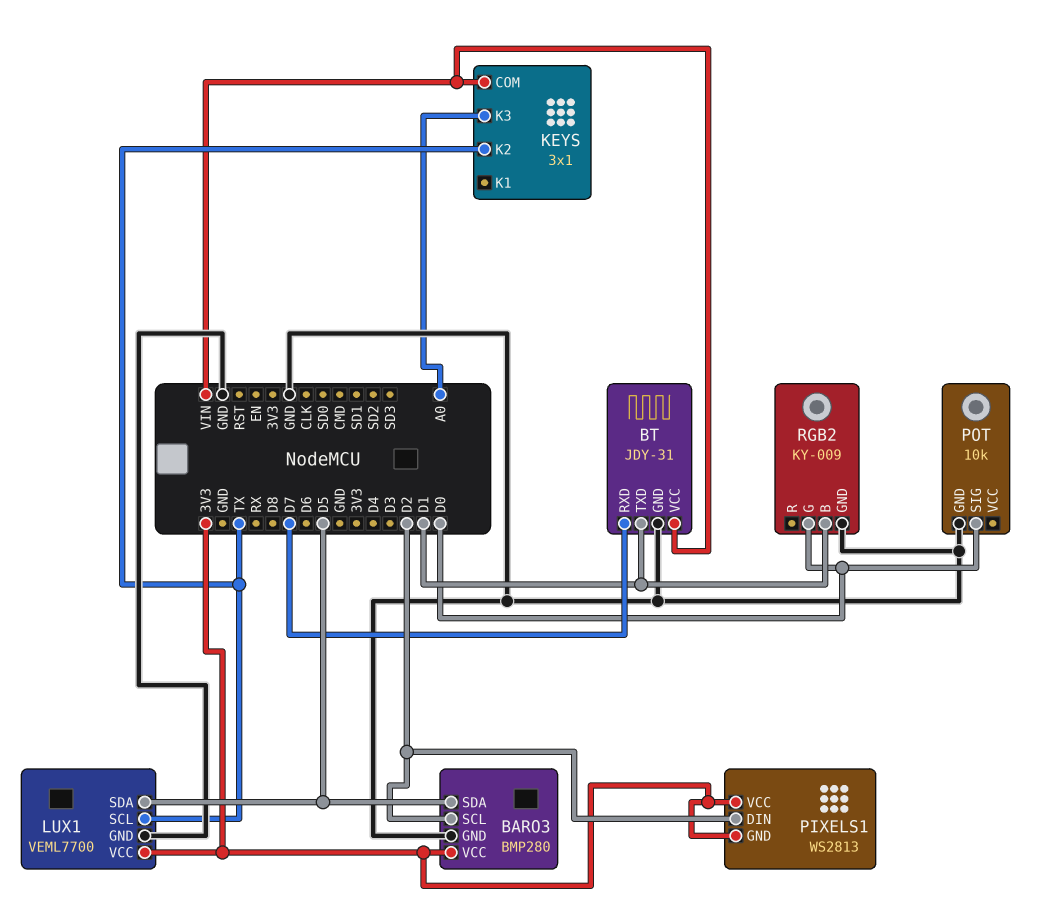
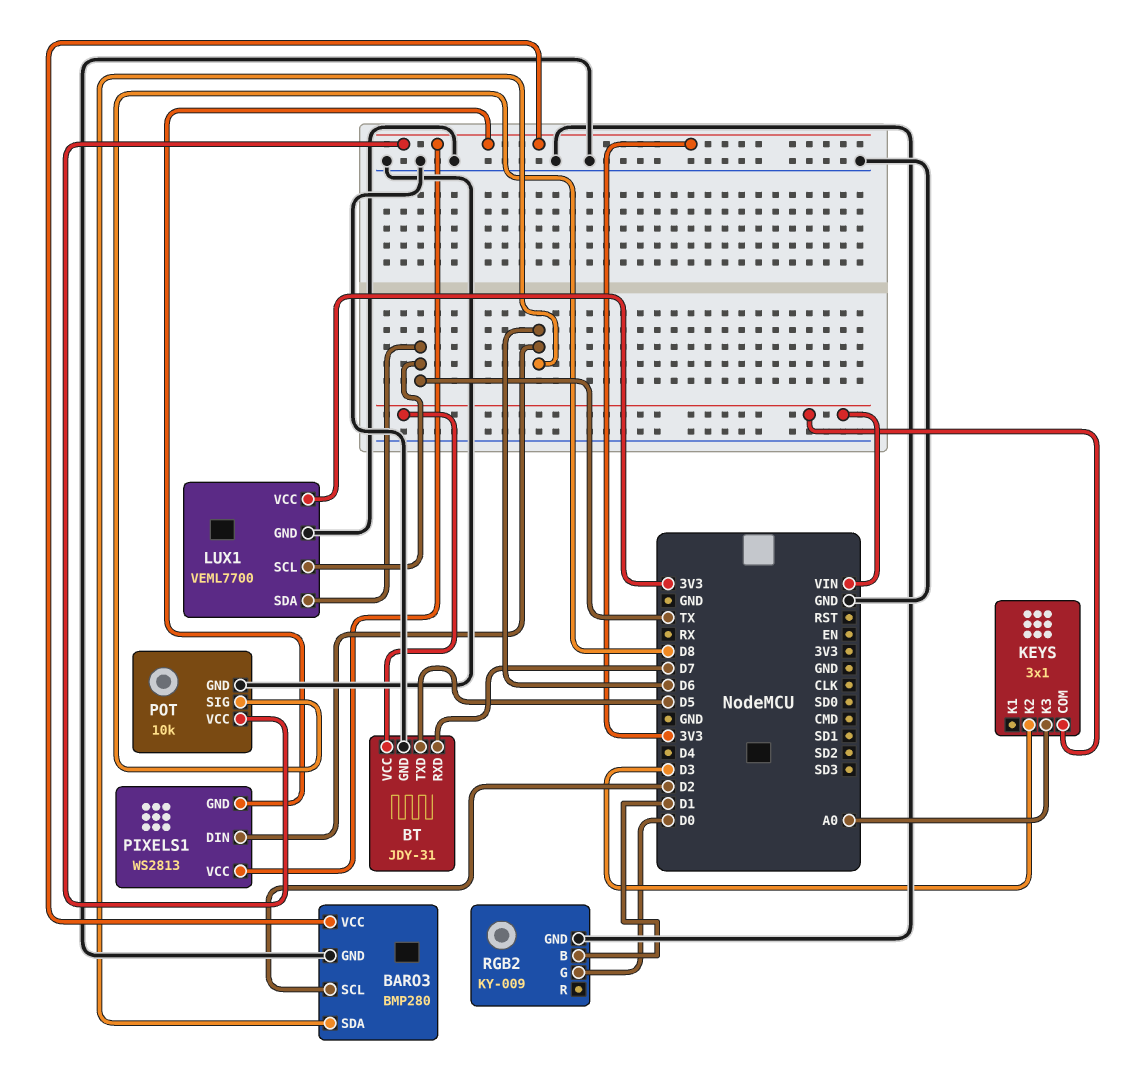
BARO3 pin SDA: D5 -> D6
BT pin TXD: D1 -> D5
KEYS pin K2: TX -> D3
LUX1 pin SDA: D5 -> TX
PIXELS1 pin DIN: D2 -> D6
POT pin SIG: D0 -> D8
POT pin VCC: none -> 3V3

